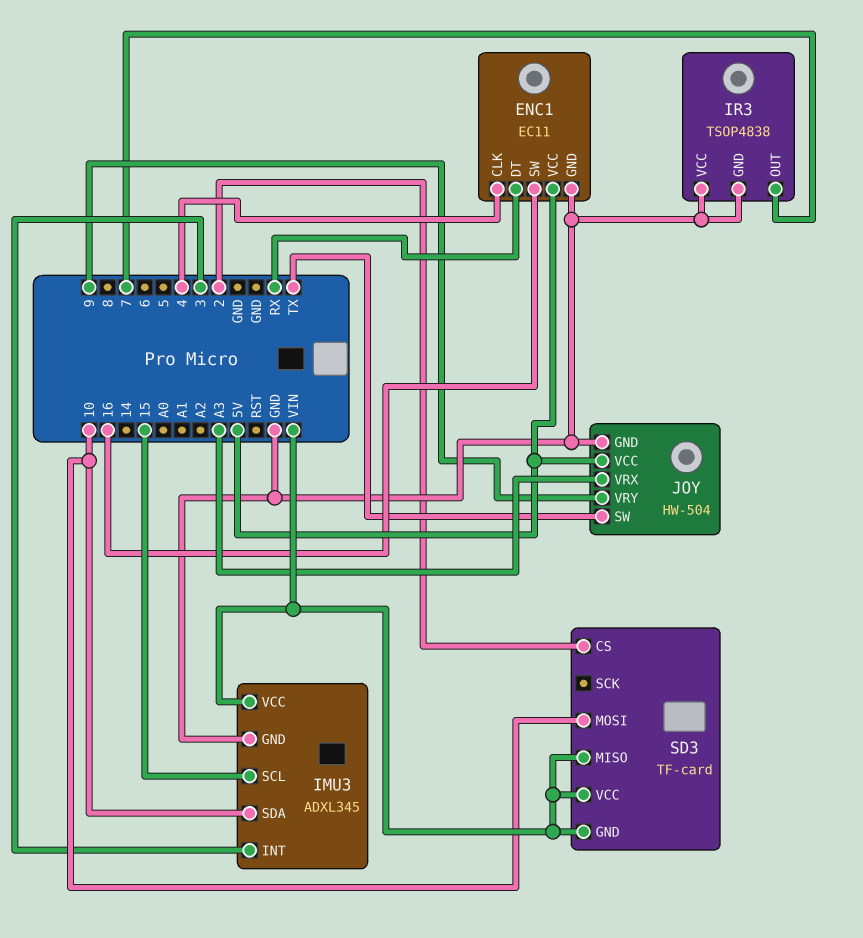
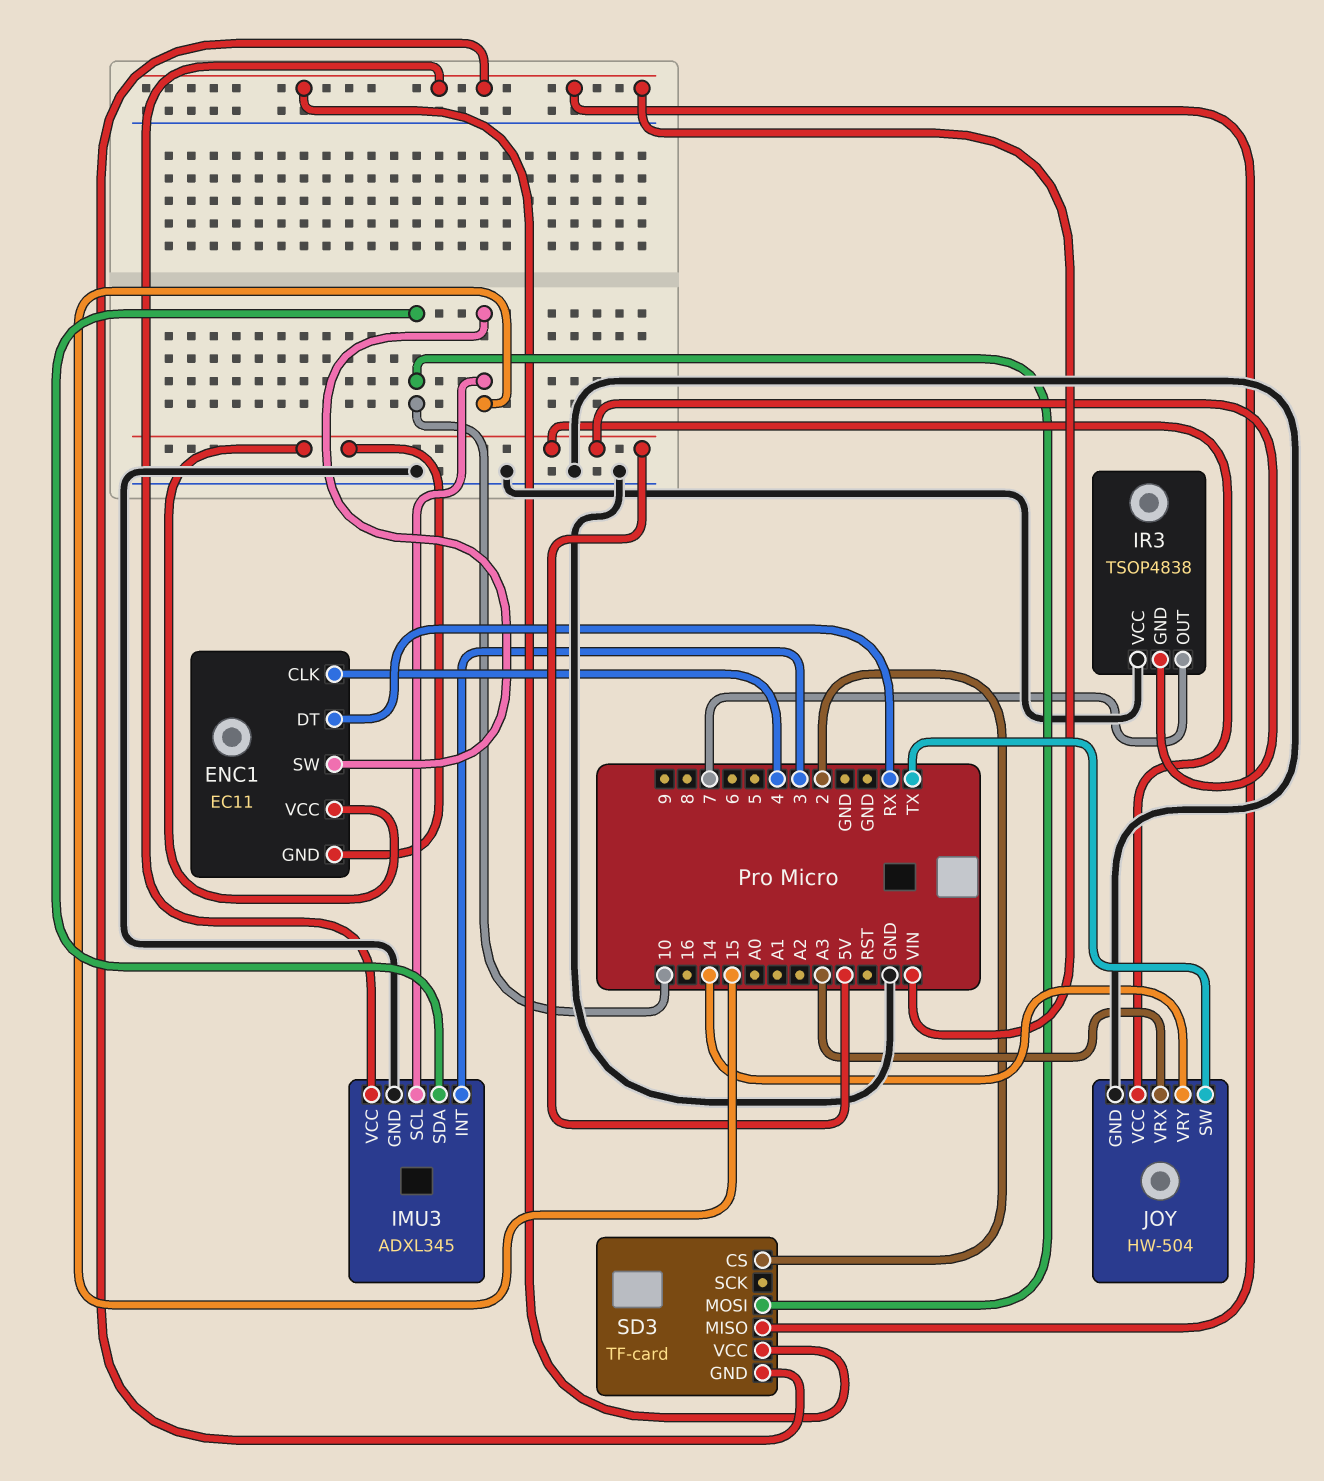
ENC1 pin GND: GND -> 5V
ENC1 pin SW: 16 -> 15
IR3 pin GND: GND -> 5V
JOY pin VRY: 9 -> 14

